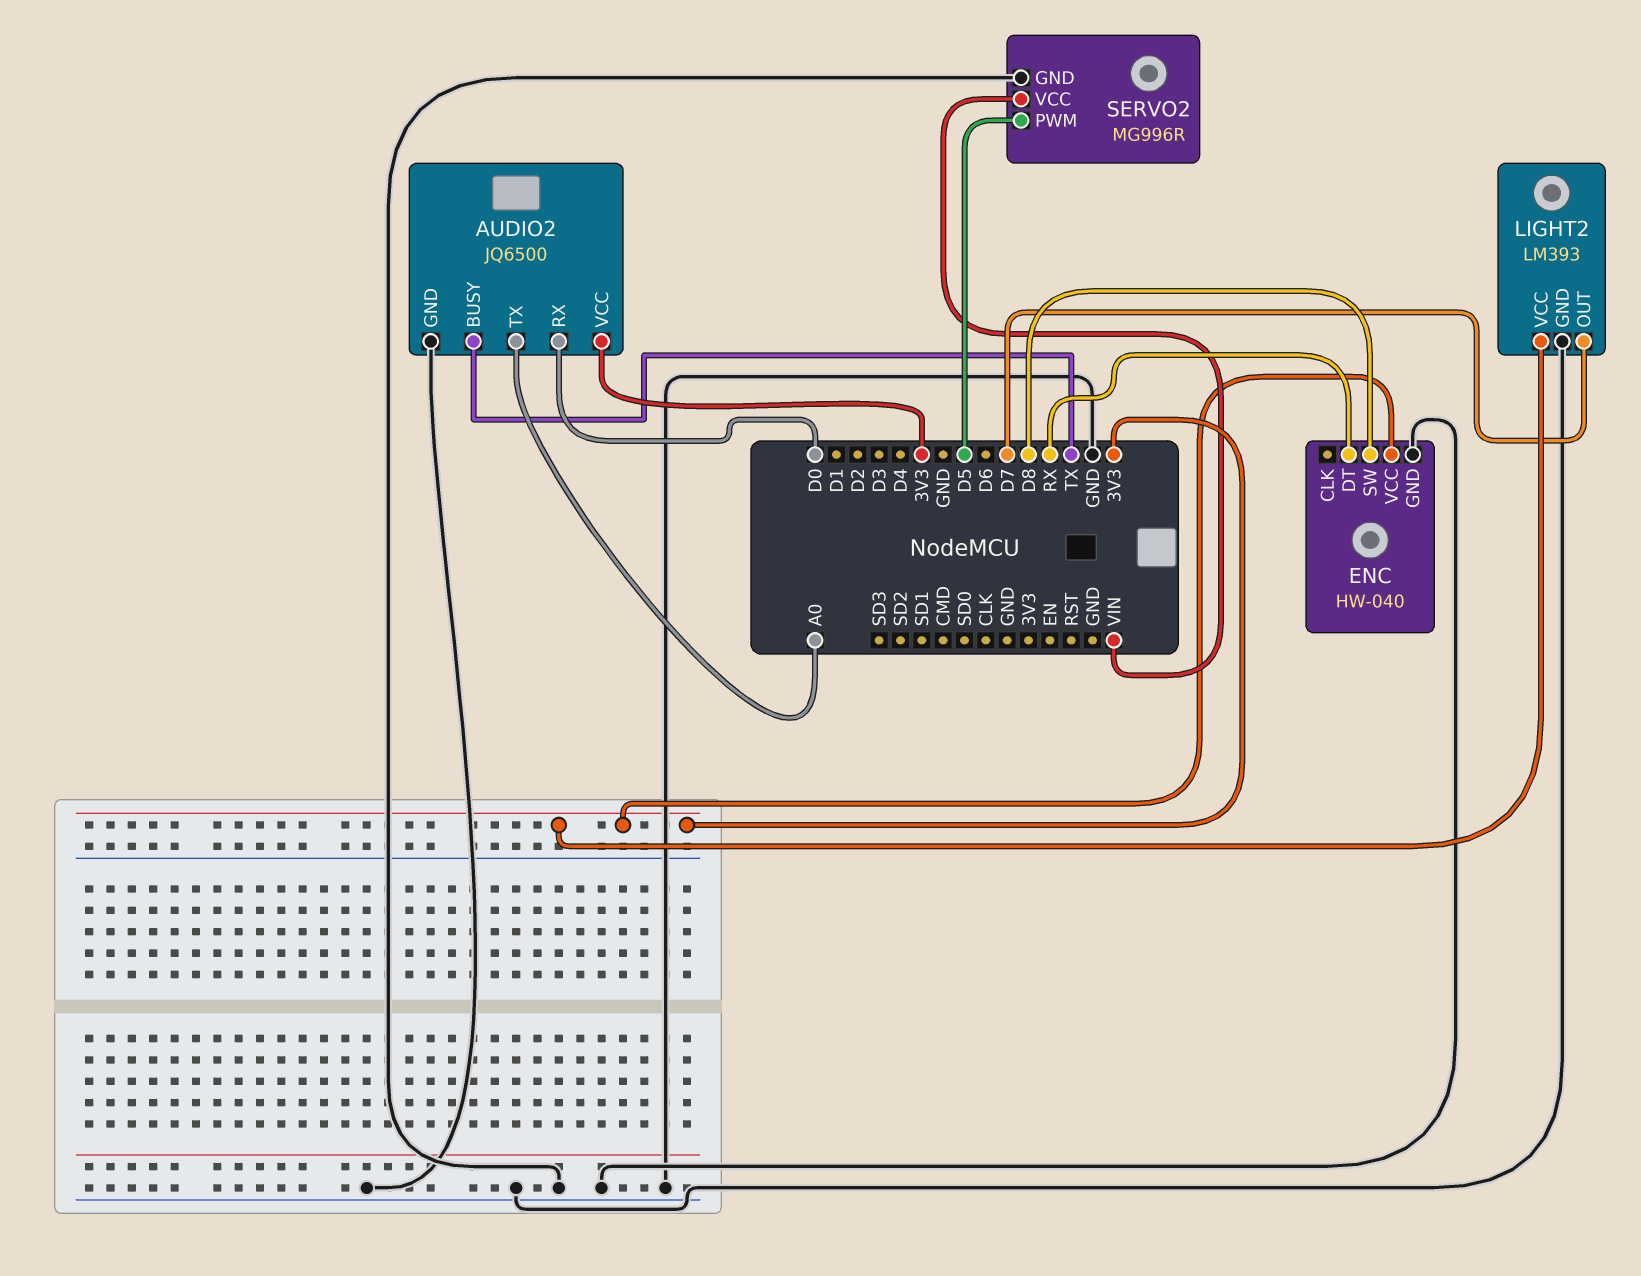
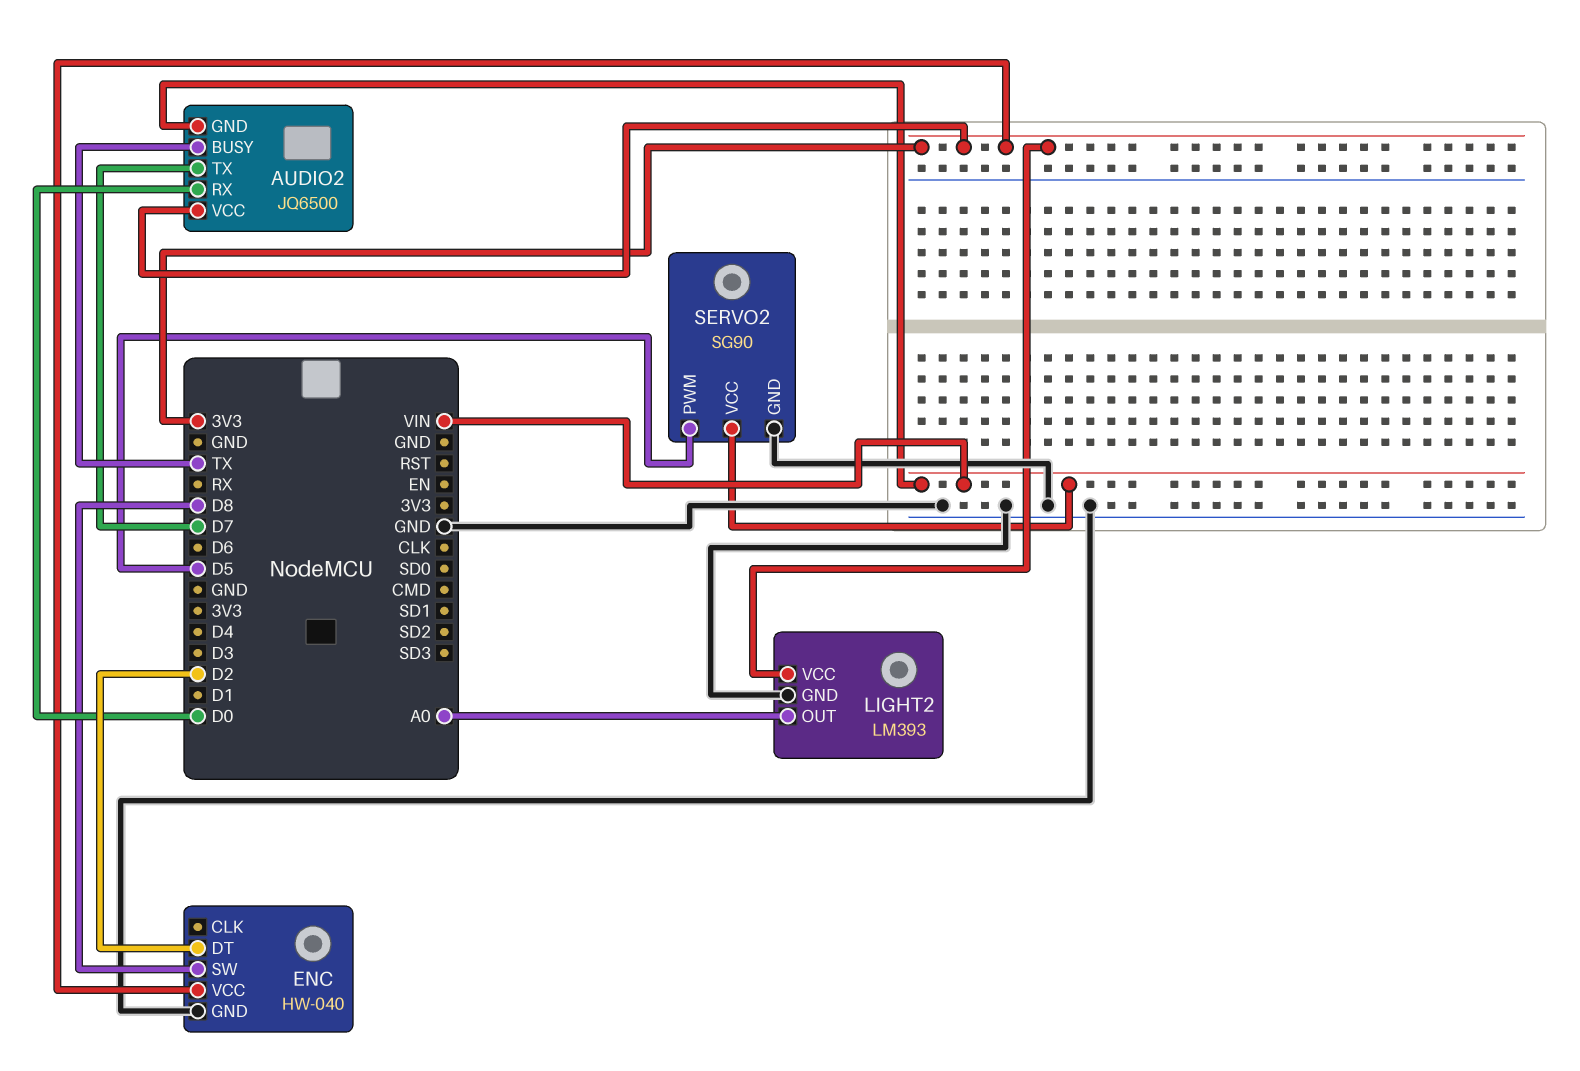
AUDIO2 pin GND: GND -> VIN
AUDIO2 pin TX: A0 -> D7
ENC pin DT: RX -> D2
LIGHT2 pin OUT: D7 -> A0
SERVO2: MG996R -> SG90

